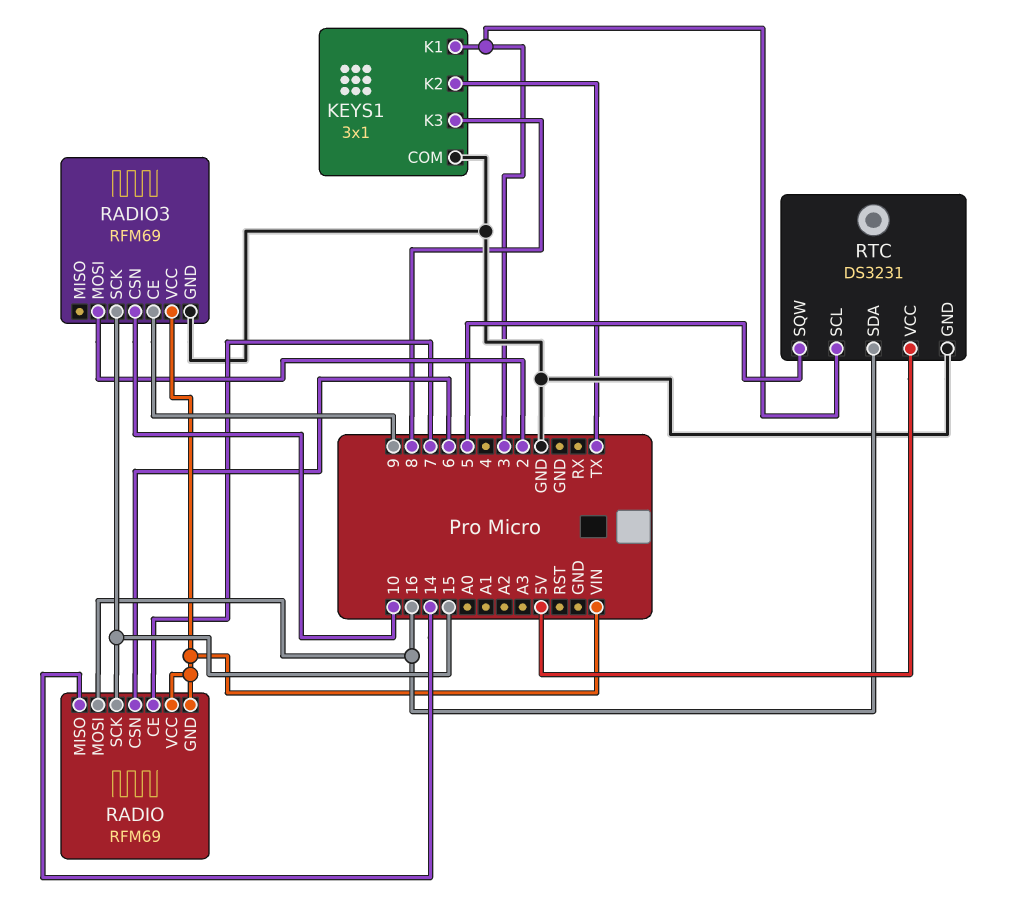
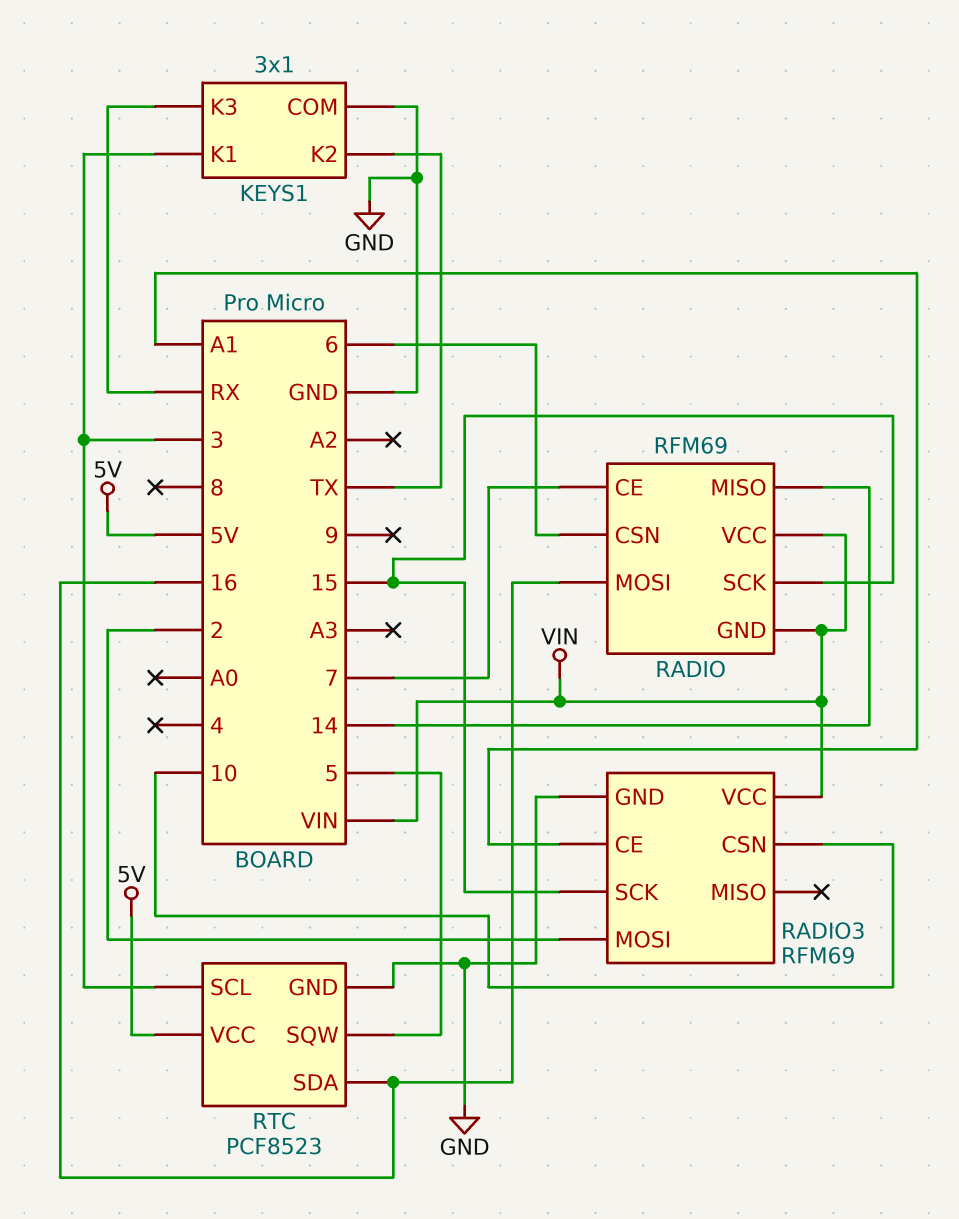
KEYS1 pin K3: 8 -> RX
RADIO3 pin CE: 9 -> A1
RTC: DS3231 -> PCF8523

